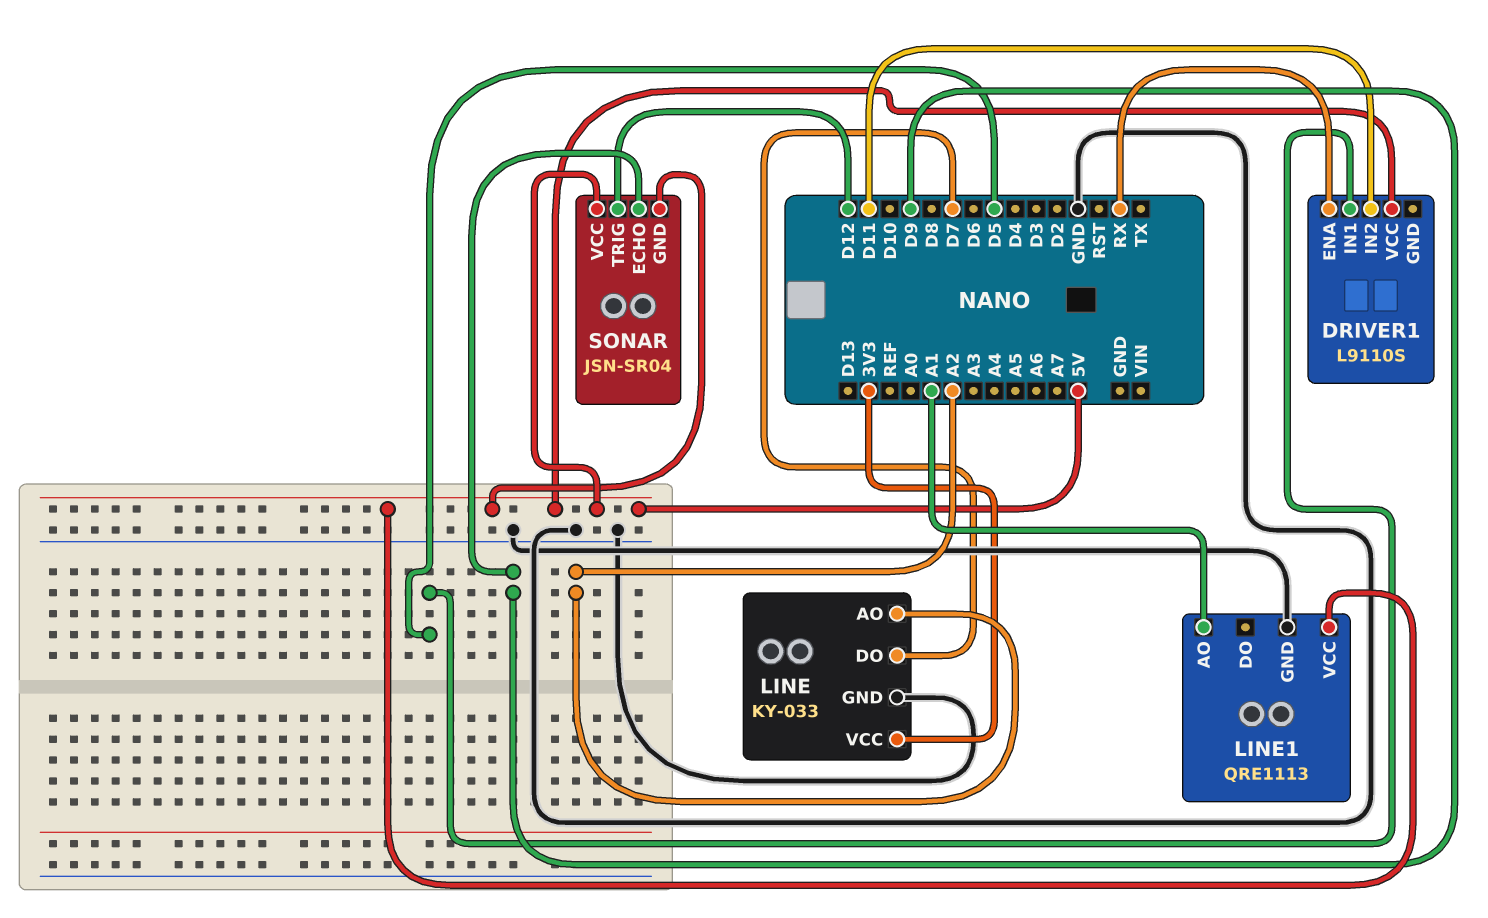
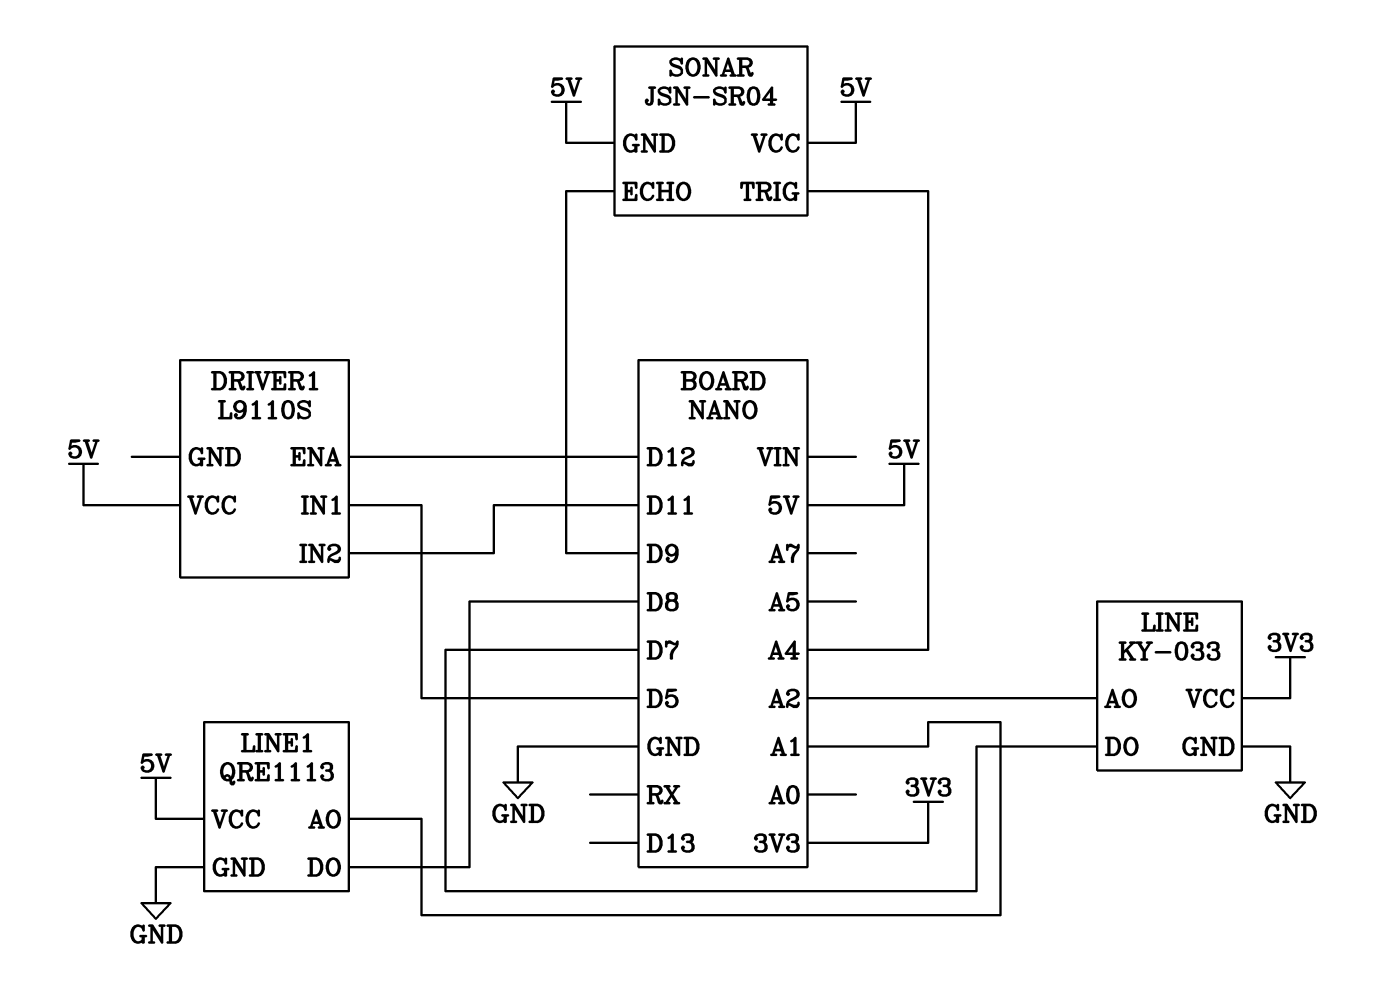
DRIVER1 pin ENA: RX -> D12
LINE1 pin DO: none -> D8
SONAR pin TRIG: D12 -> A4

